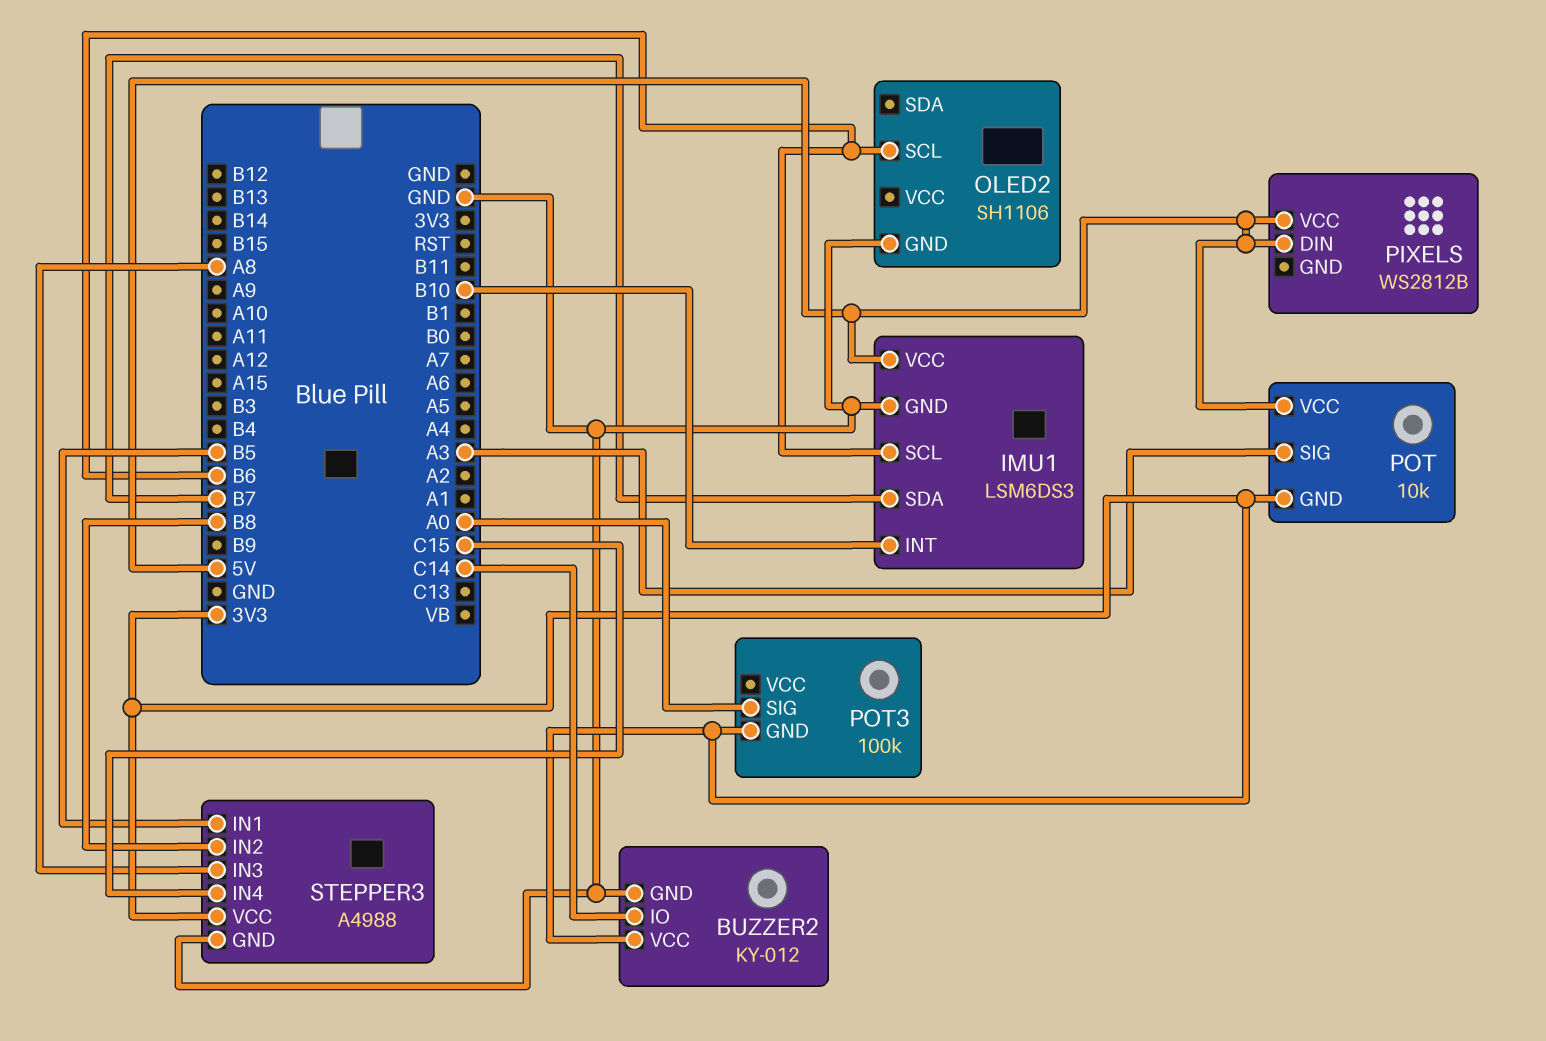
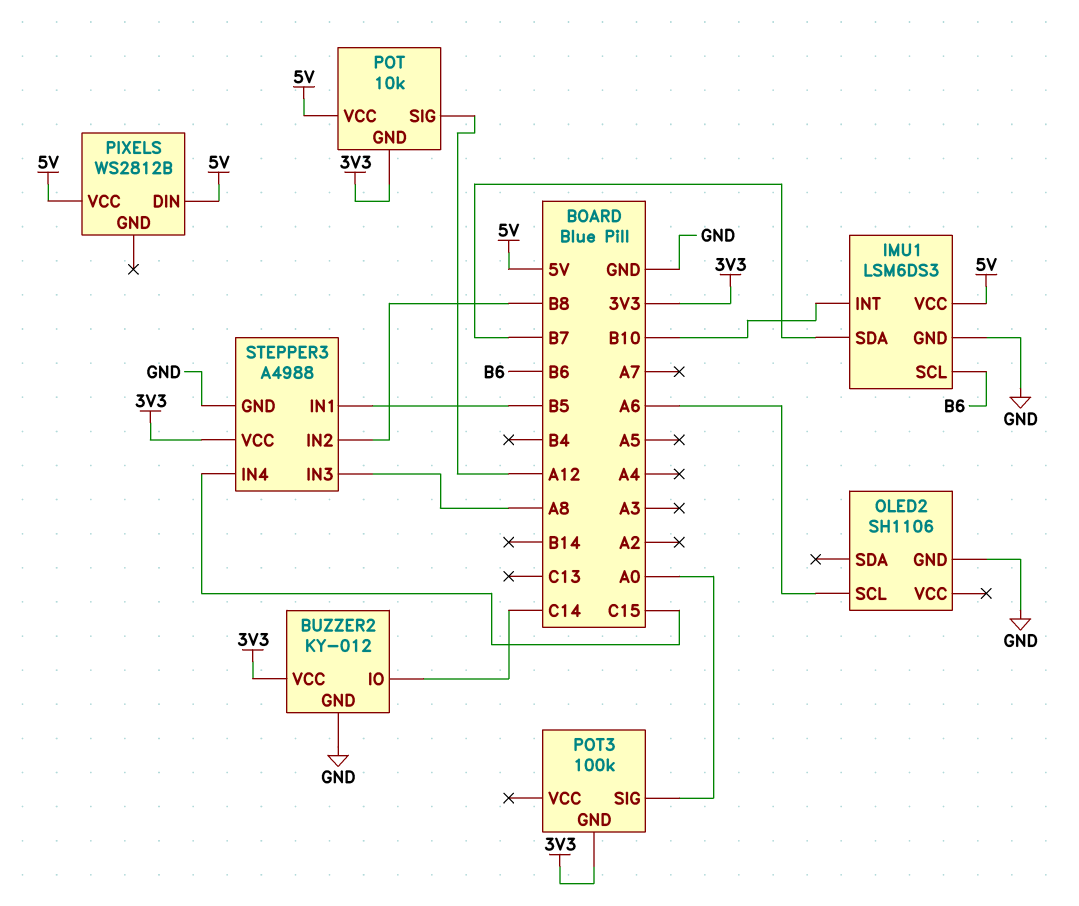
OLED2 pin SCL: B6 -> A6
POT pin SIG: A3 -> A12

